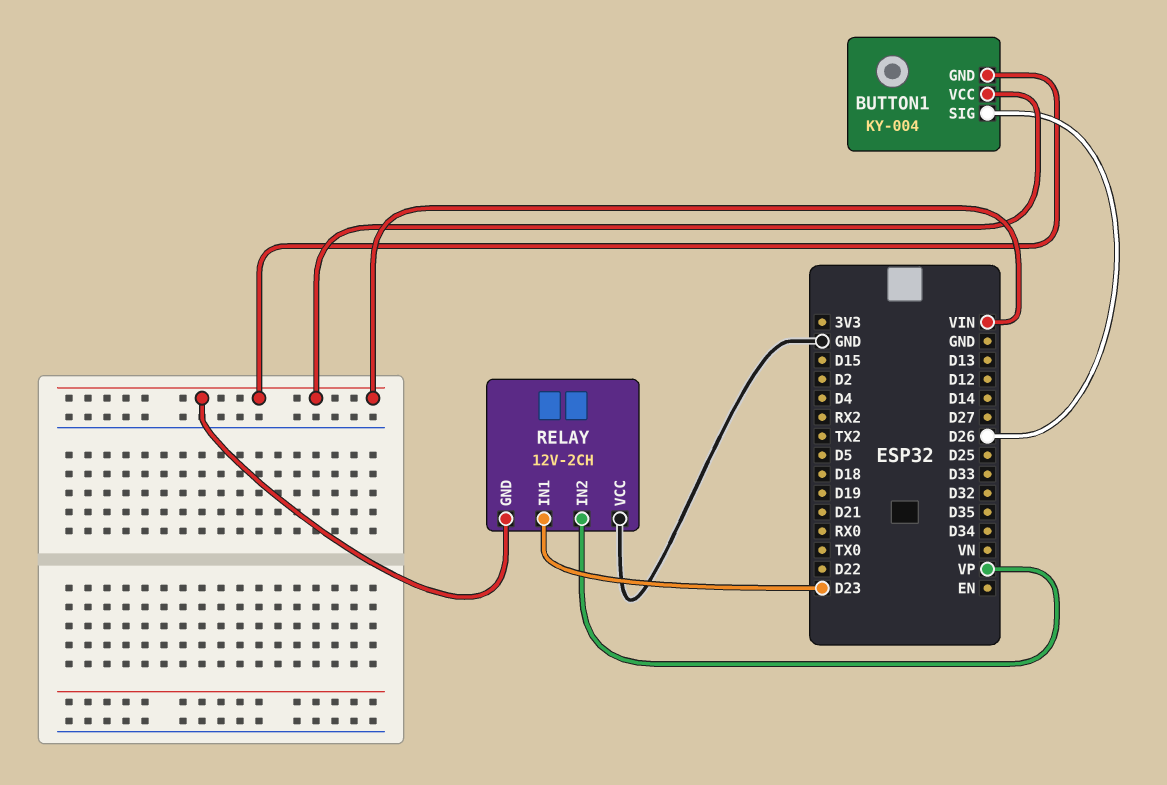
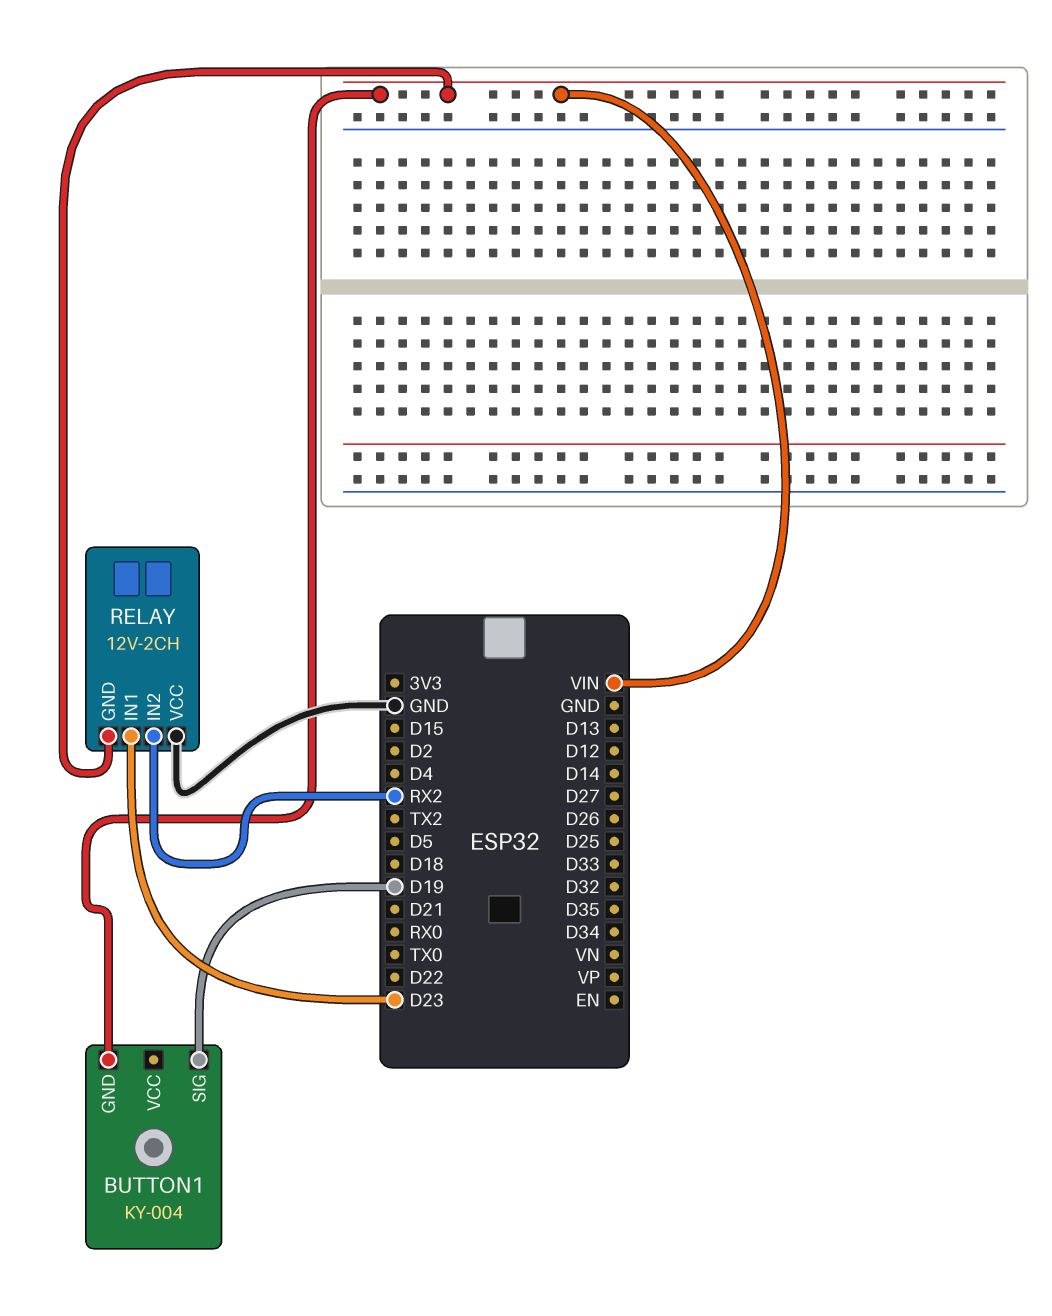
BUTTON1 pin SIG: D26 -> D19
BUTTON1 pin VCC: VIN -> none
RELAY pin IN2: VP -> RX2

